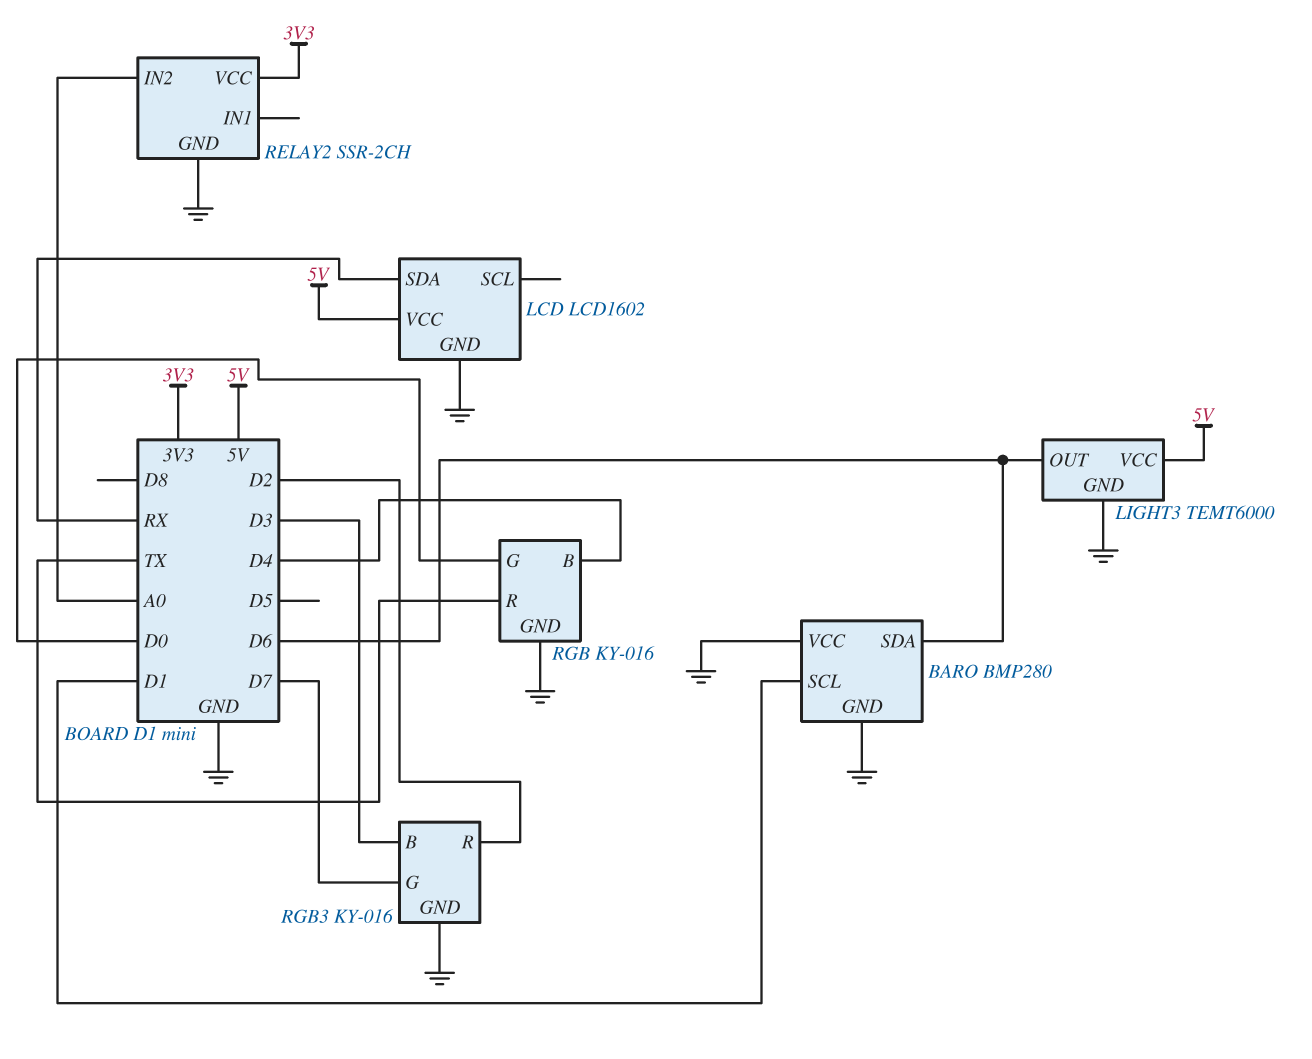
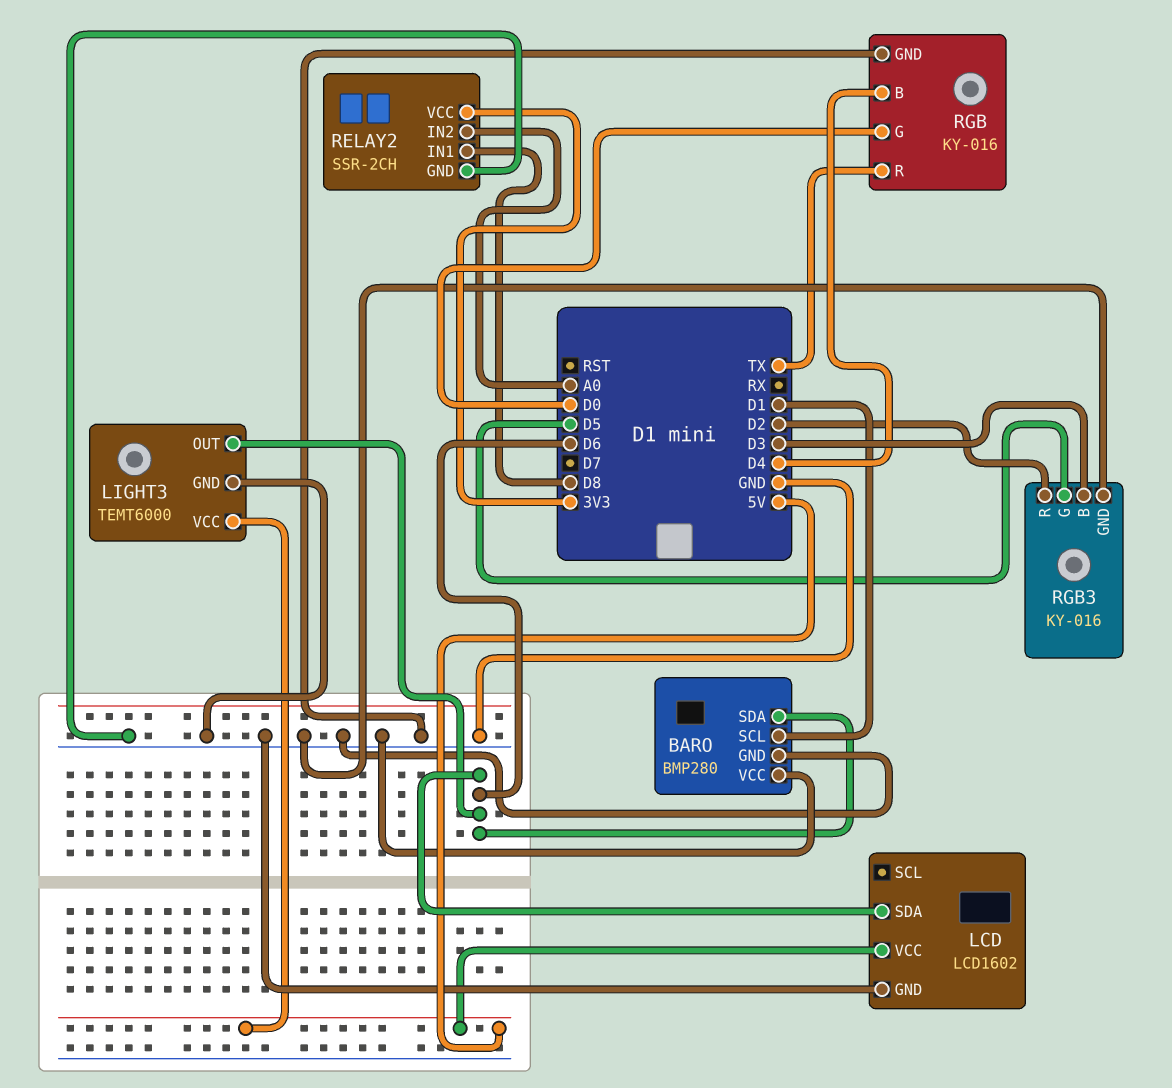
LCD pin SDA: RX -> D6
RELAY2 pin IN1: none -> D8
RGB3 pin G: D7 -> D5

